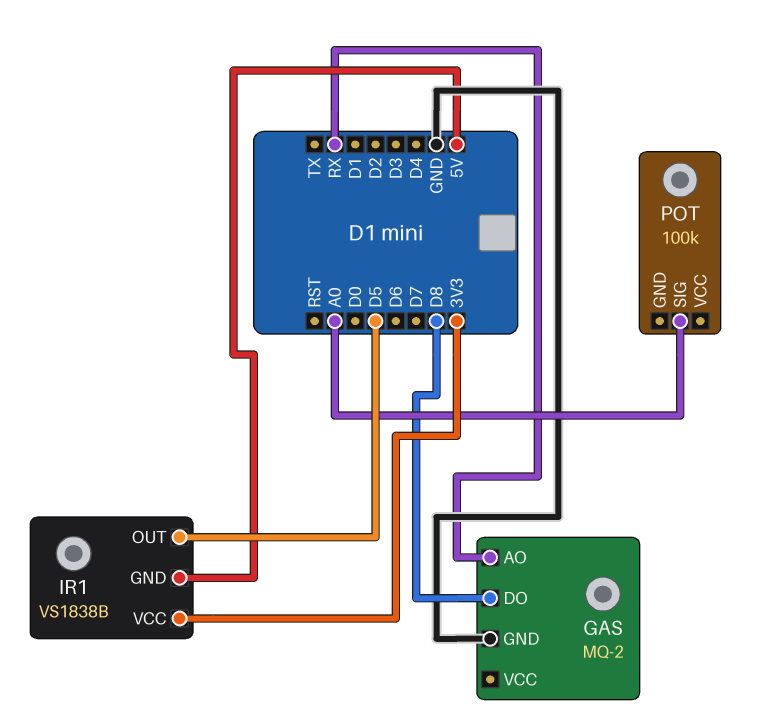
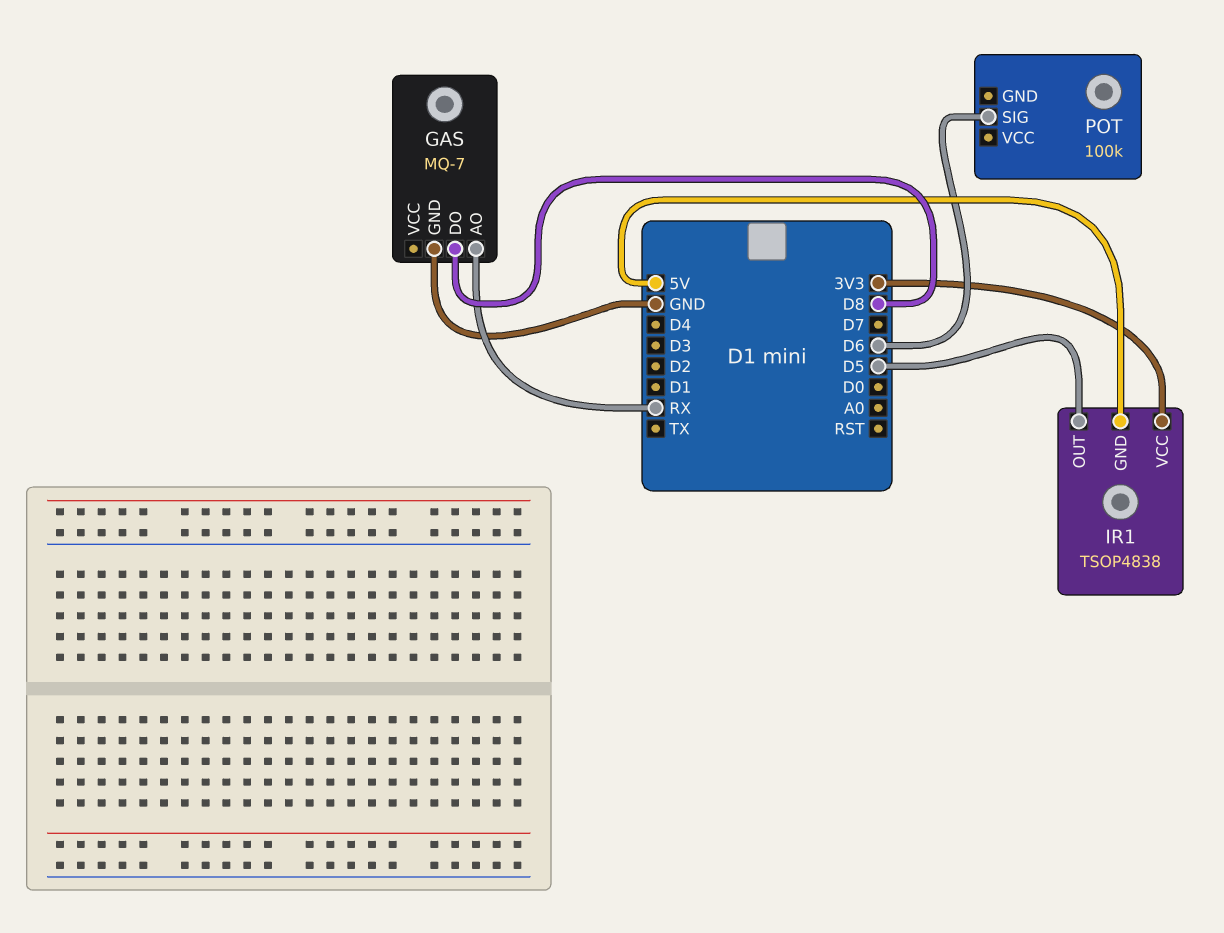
GAS: MQ-2 -> MQ-7
IR1: VS1838B -> TSOP4838
POT pin SIG: A0 -> D6

